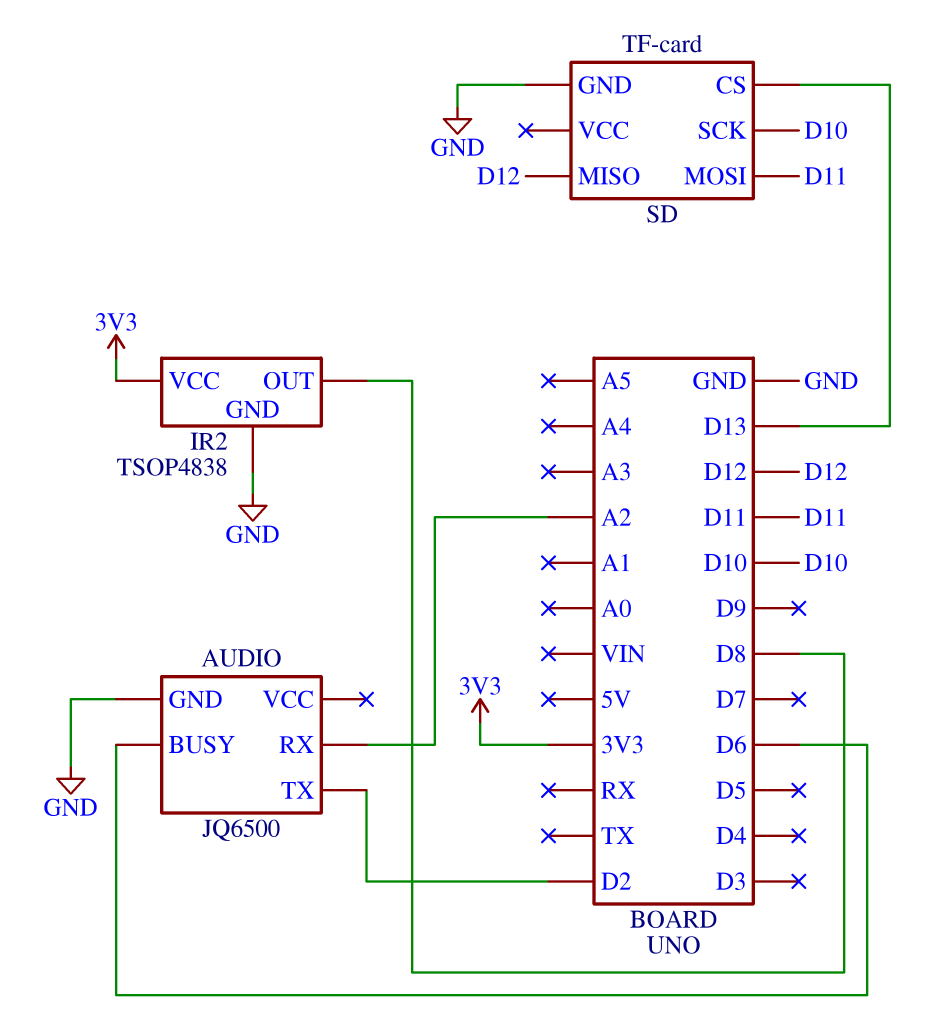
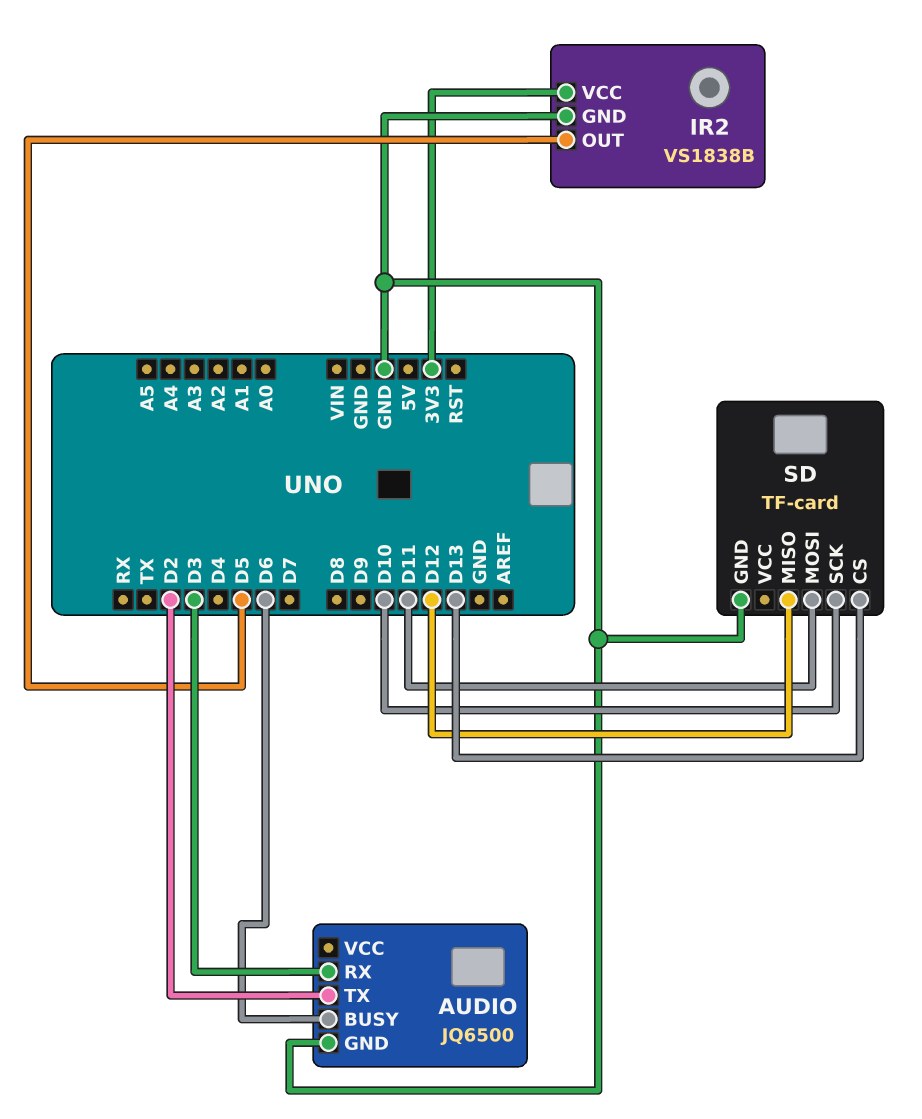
AUDIO pin RX: A2 -> D3
IR2: TSOP4838 -> VS1838B
IR2 pin OUT: D8 -> D5

